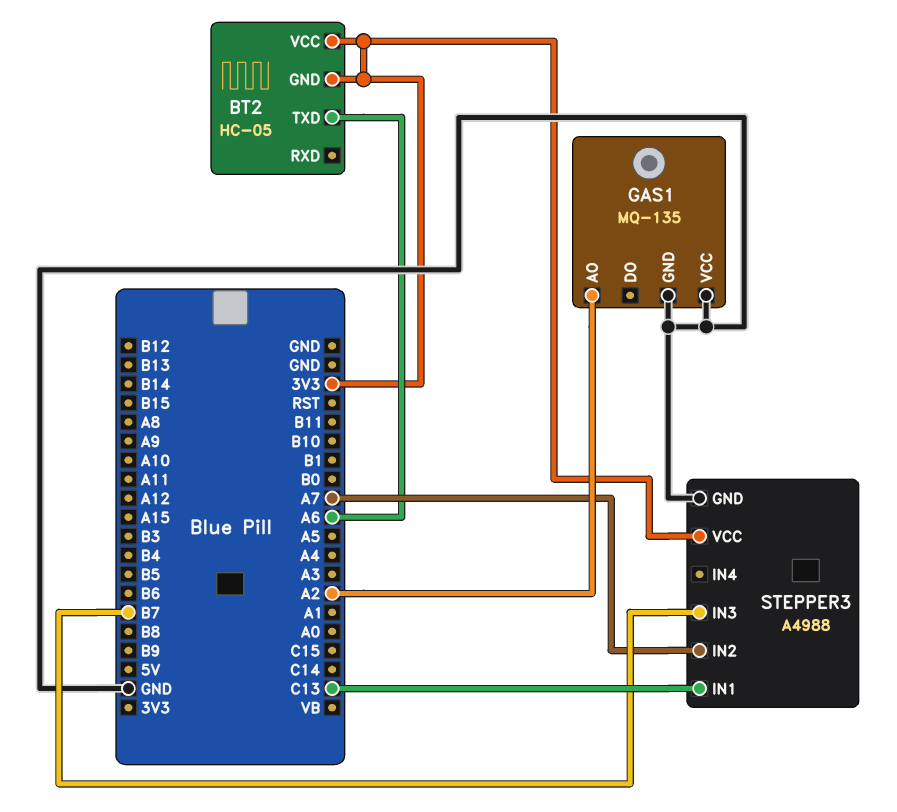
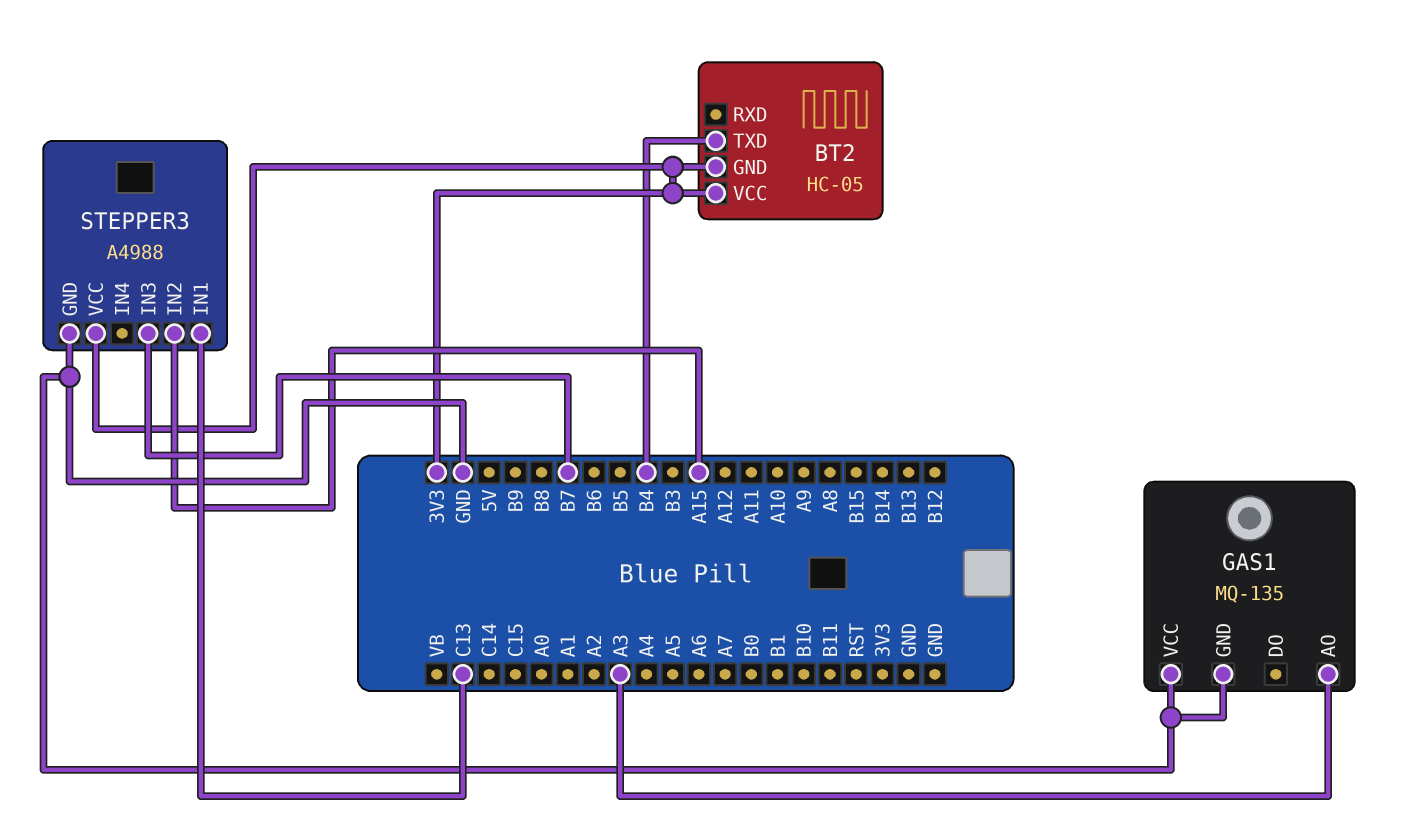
BT2 pin TXD: A6 -> B4
GAS1 pin AO: A2 -> A3
STEPPER3 pin IN2: A7 -> A15

